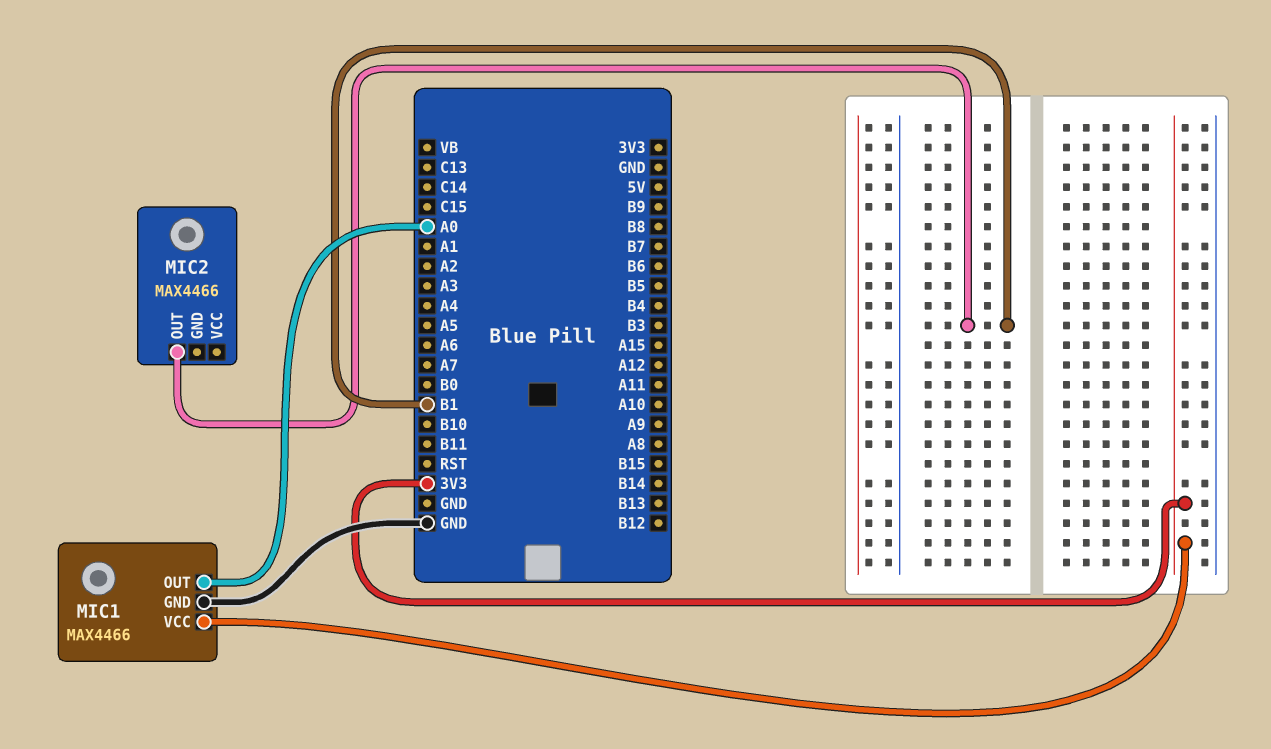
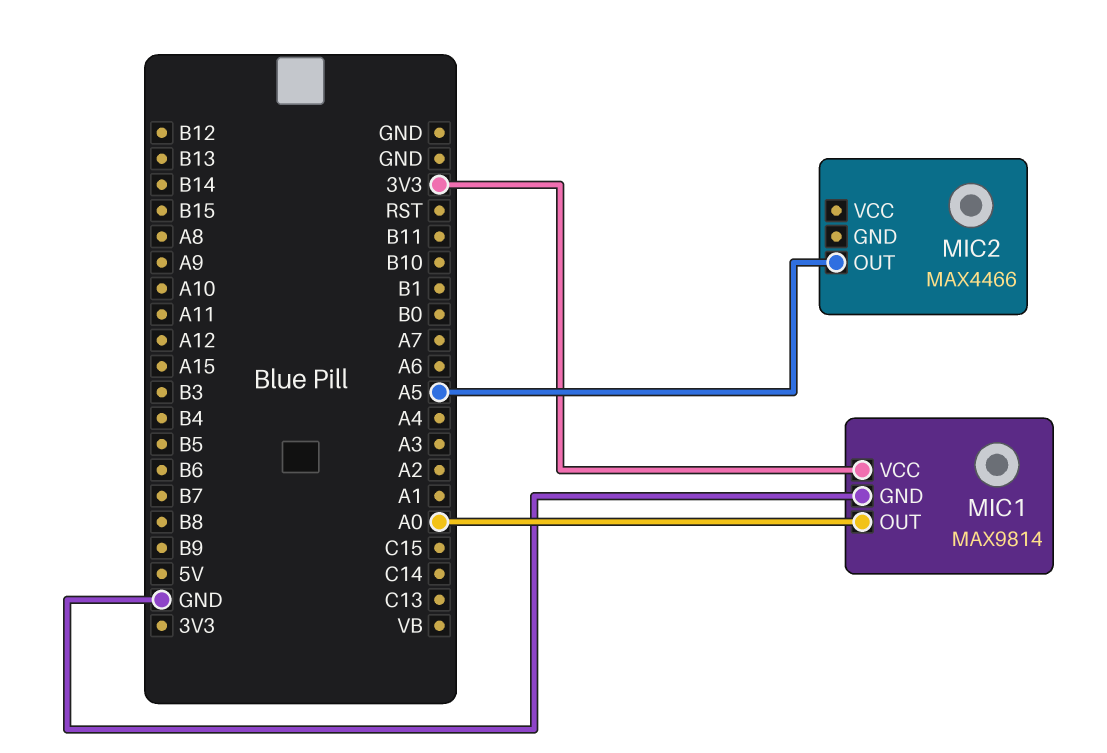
MIC1: MAX4466 -> MAX9814
MIC2 pin OUT: B1 -> A5

